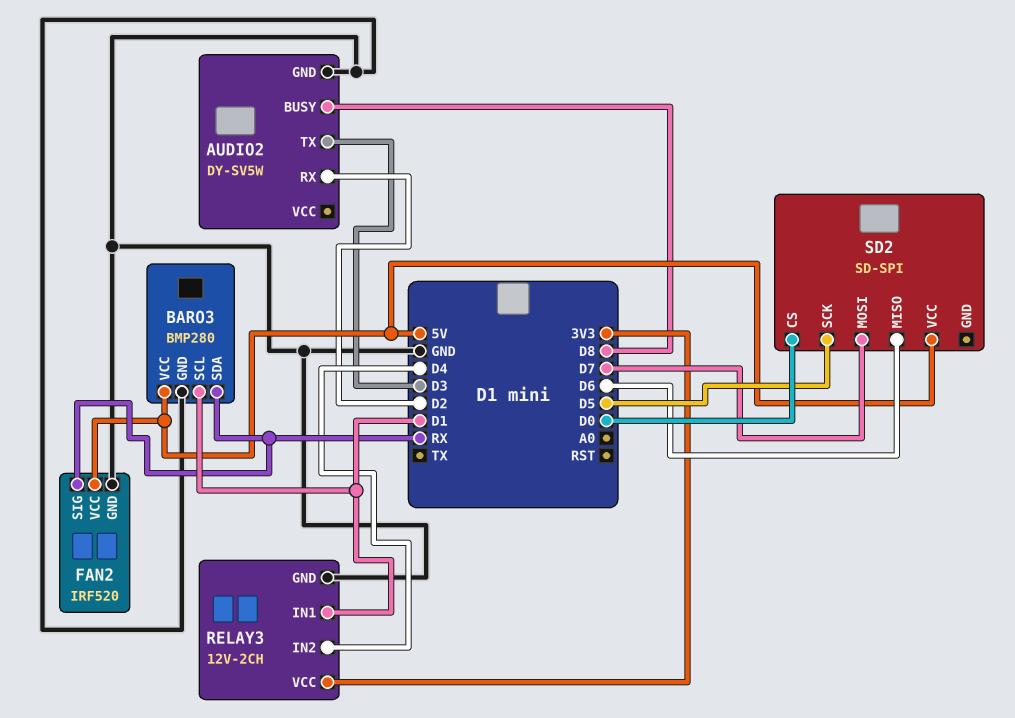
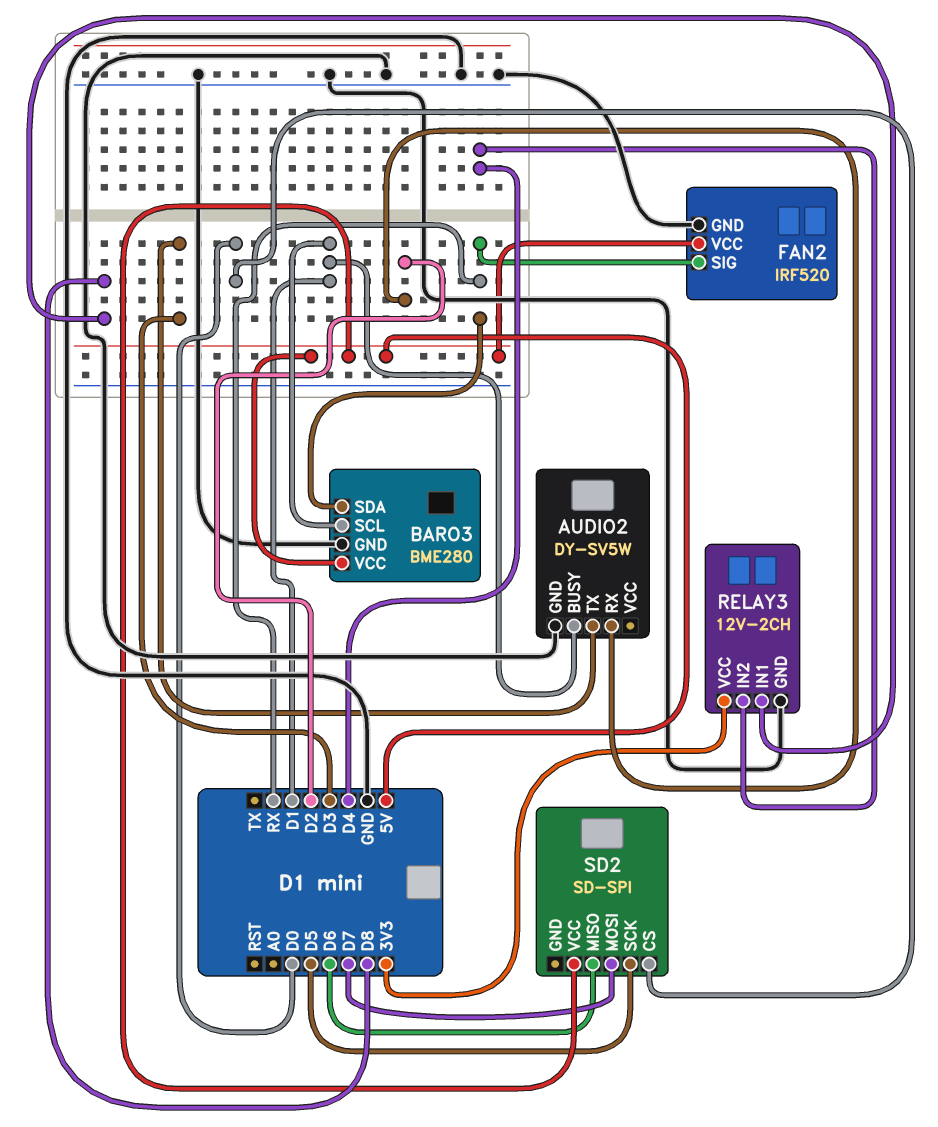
AUDIO2 pin BUSY: D8 -> D1
BARO3: BMP280 -> BME280
RELAY3 pin IN1: D1 -> D8

